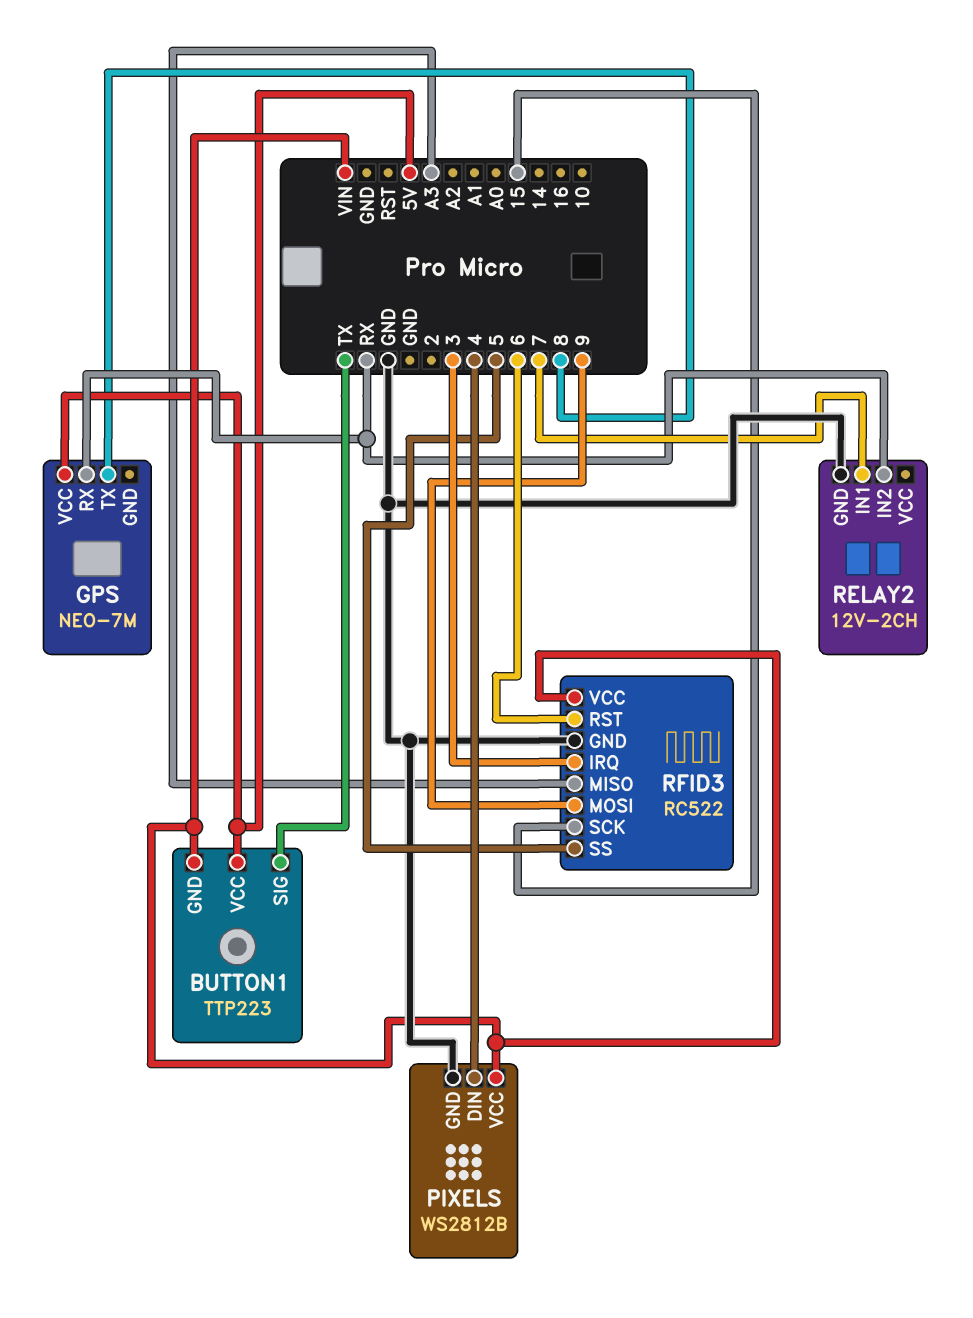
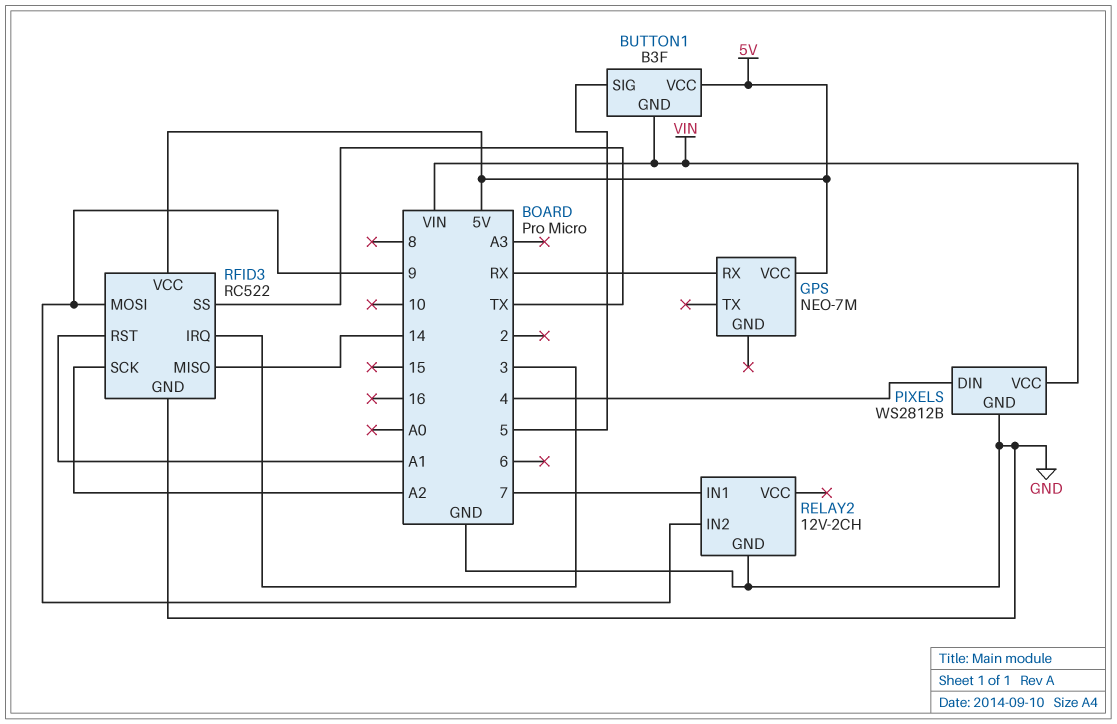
BUTTON1: TTP223 -> B3F
BUTTON1 pin SIG: TX -> 5
GPS pin TX: 8 -> none
RELAY2 pin IN2: RX -> 9
RFID3 pin MISO: A3 -> 14
RFID3 pin RST: 6 -> A1
RFID3 pin SCK: 15 -> A2
RFID3 pin SS: 5 -> TX
RFID3 pin VCC: VIN -> 5V

